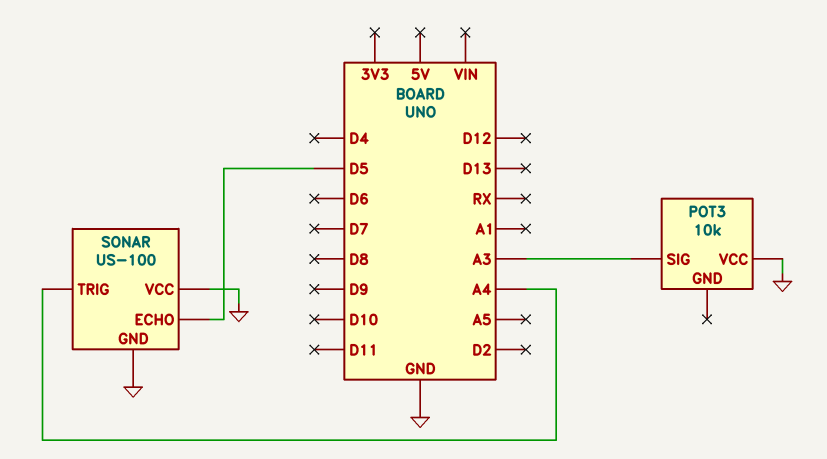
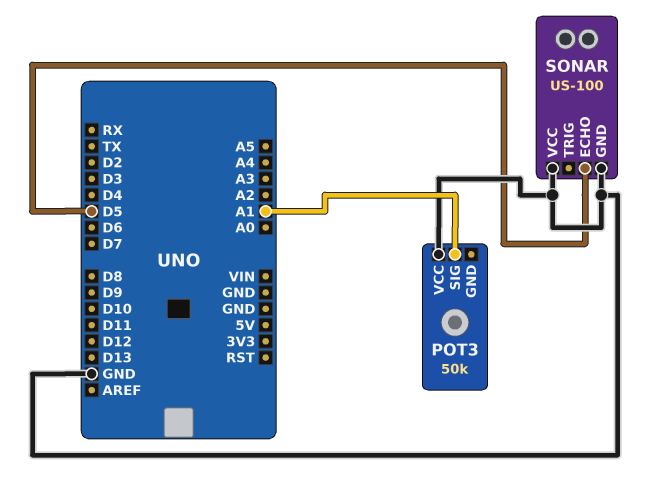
POT3: 10k -> 50k
POT3 pin SIG: A3 -> A1
SONAR pin TRIG: A4 -> none

